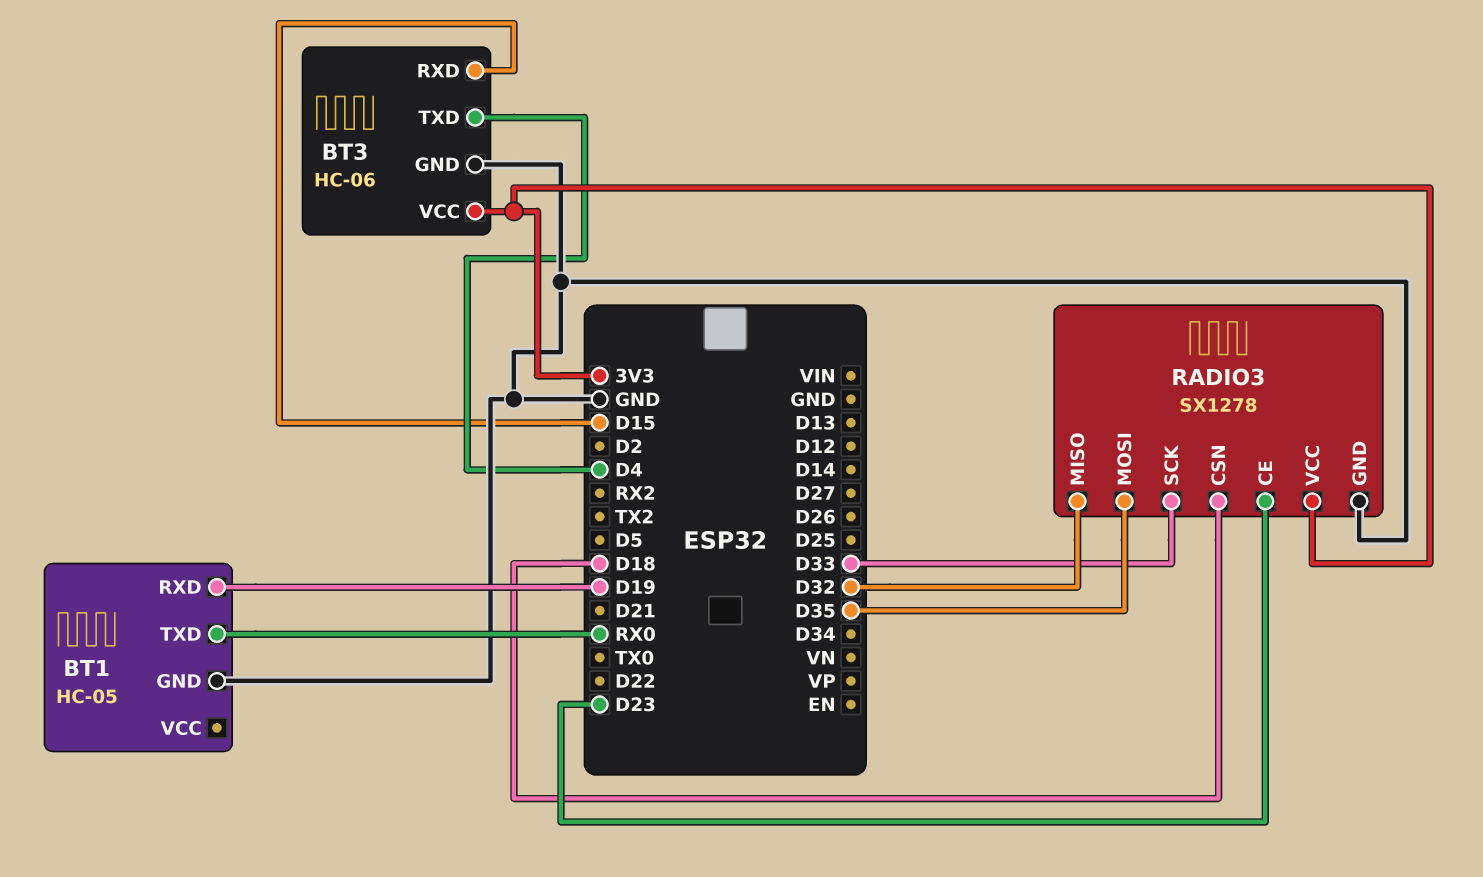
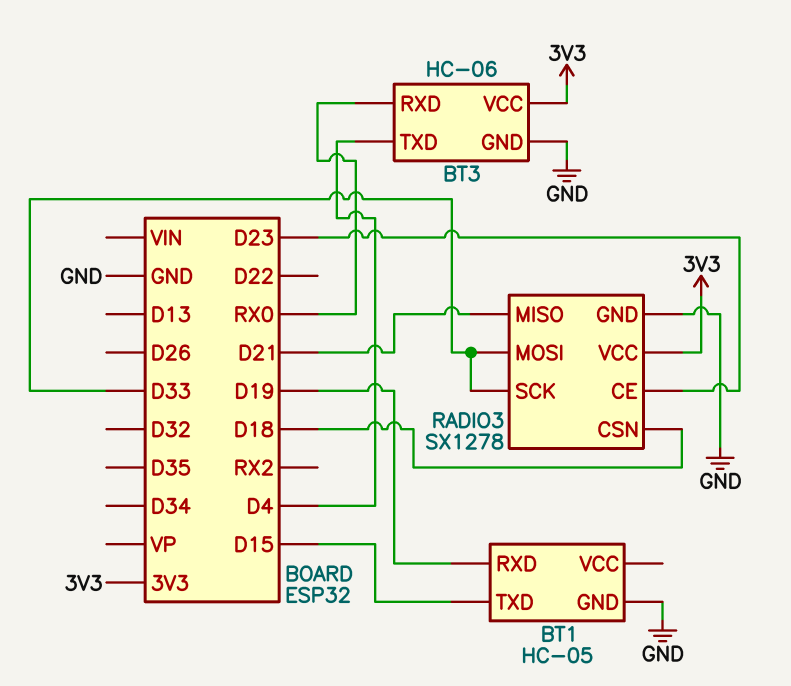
BT1 pin TXD: RX0 -> D15
BT3 pin RXD: D15 -> RX0
RADIO3 pin MISO: D32 -> D21
RADIO3 pin MOSI: D35 -> D33

